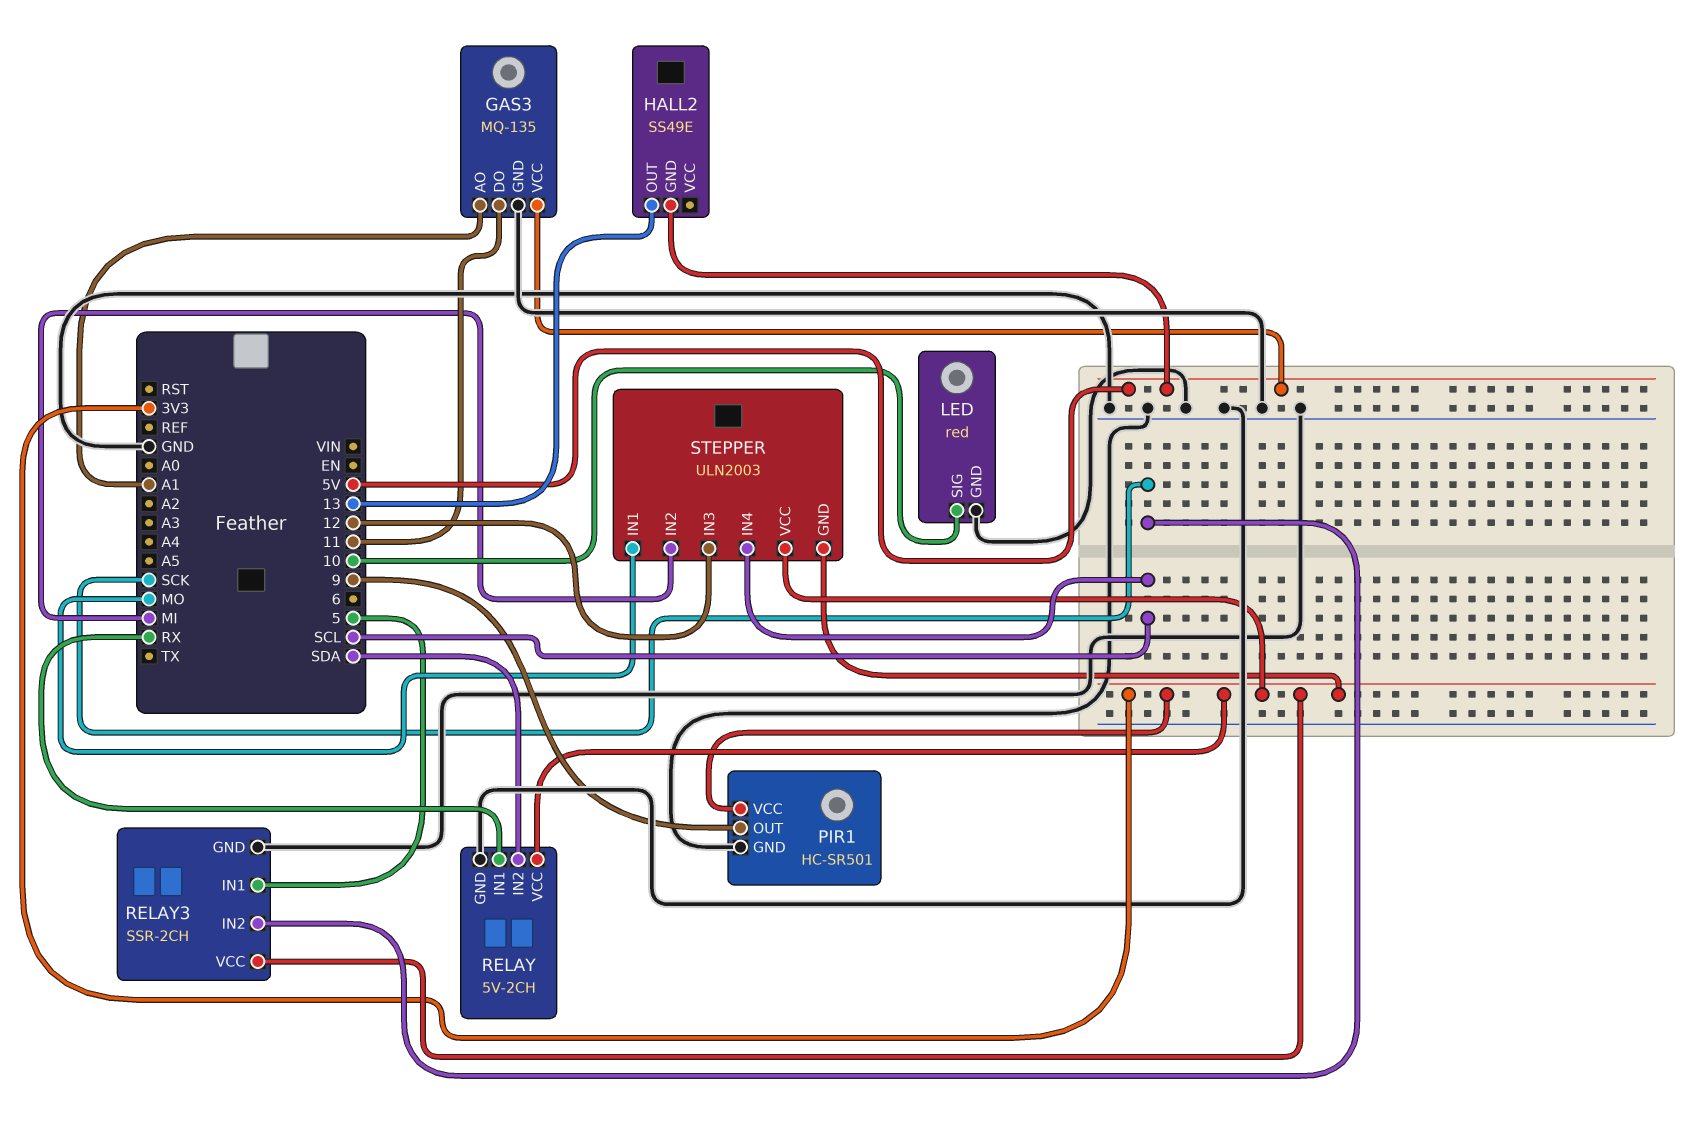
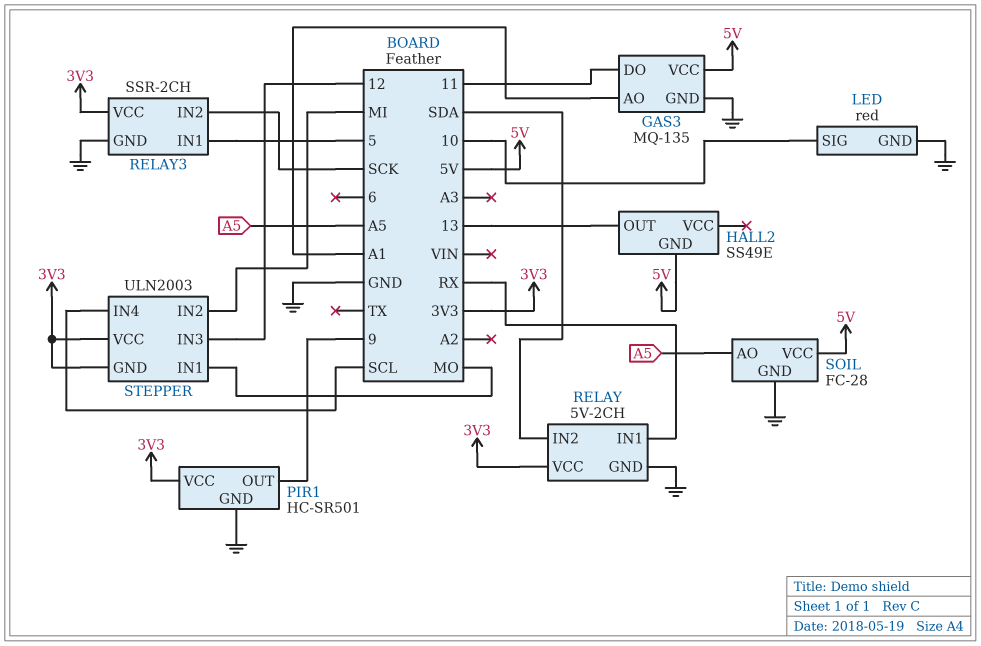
SOIL: none -> FC-28
SOIL pin AO: none -> A5
SOIL pin GND: none -> GND
SOIL pin VCC: none -> 5V

